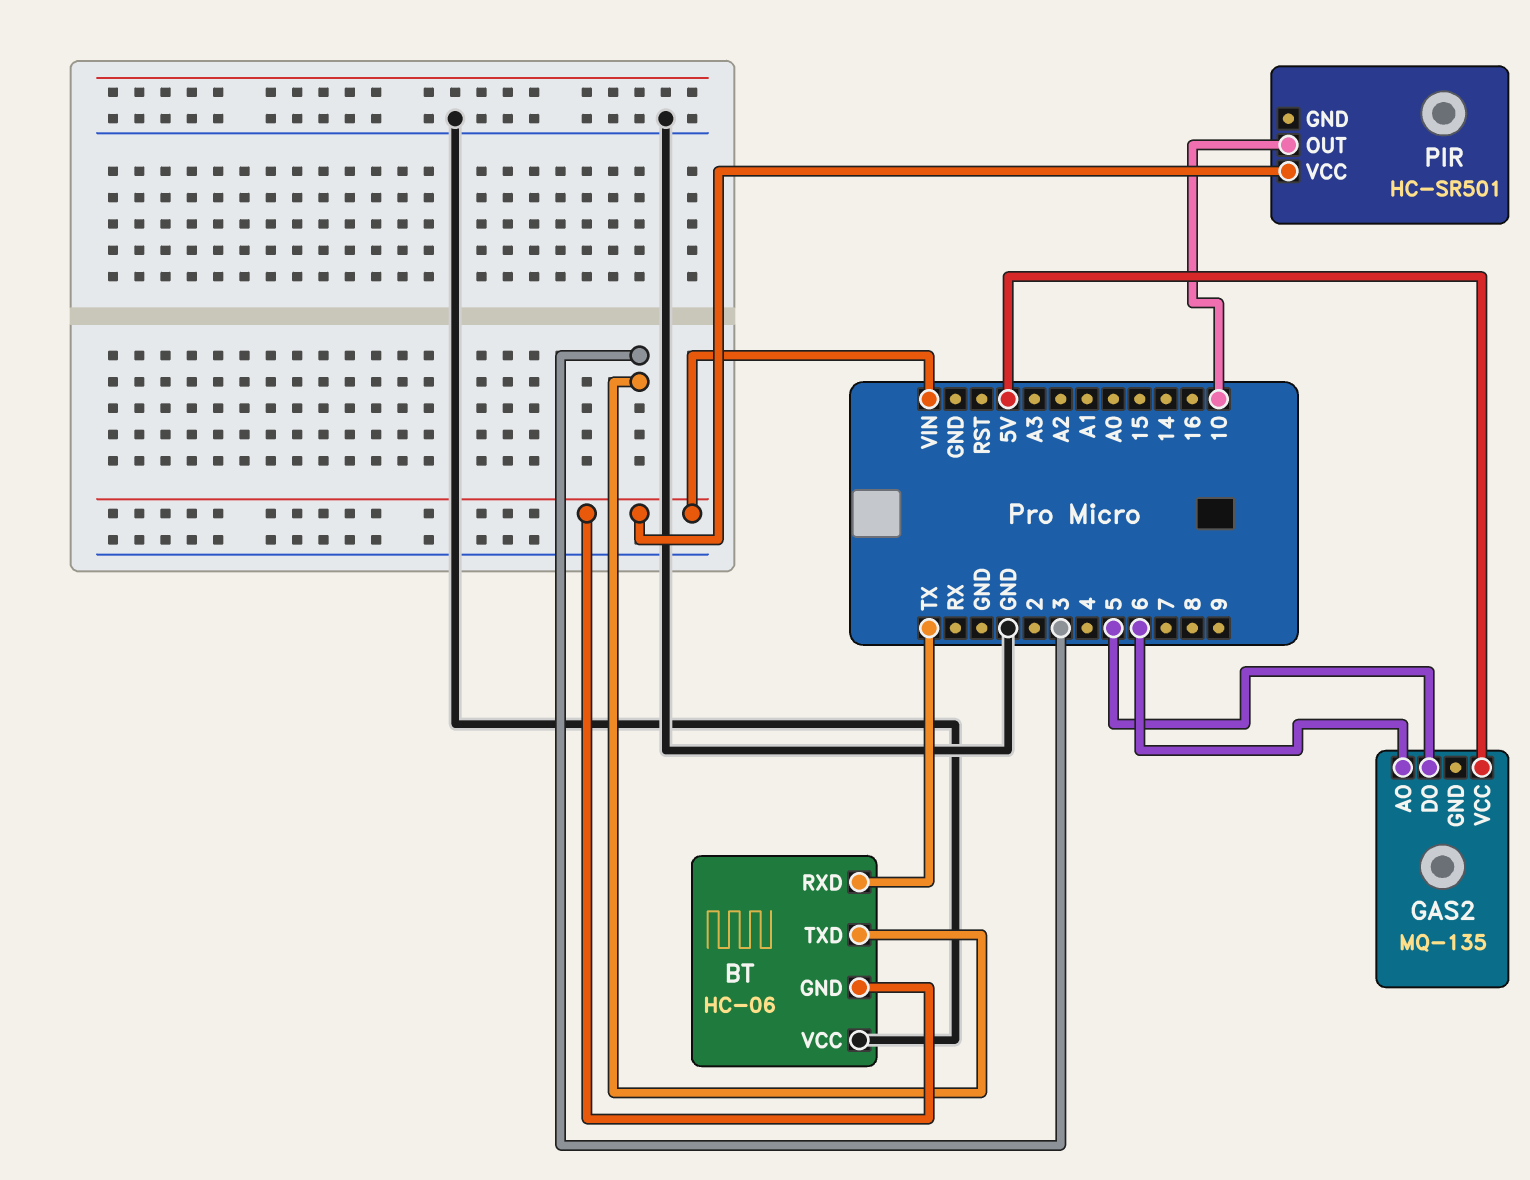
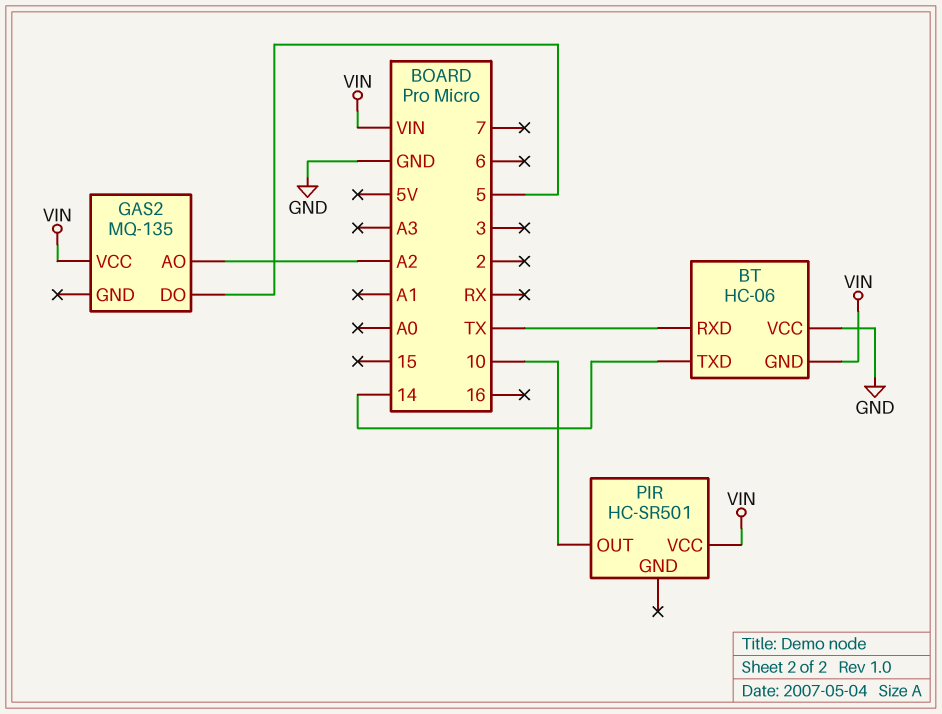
BT pin TXD: 3 -> 14
GAS2 pin AO: 6 -> A2
GAS2 pin VCC: 5V -> VIN

